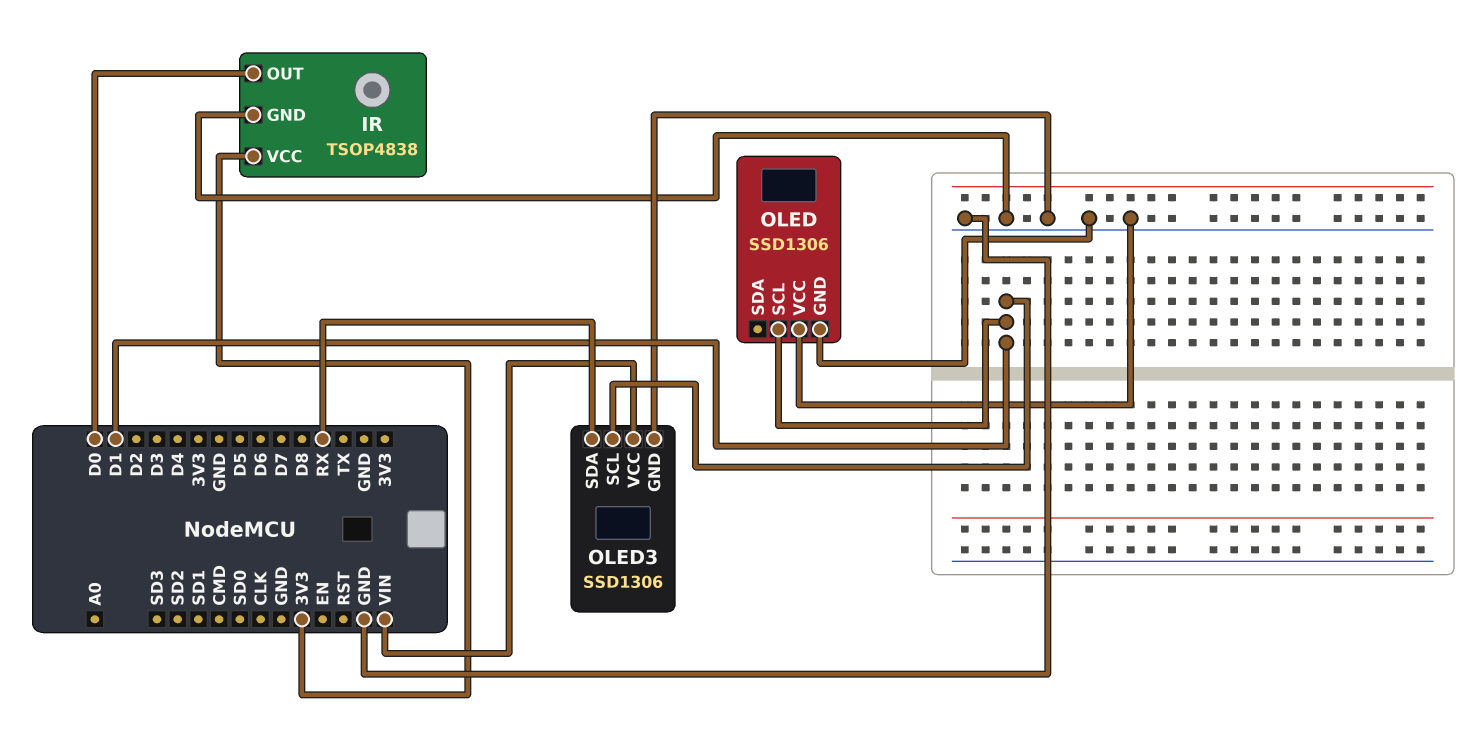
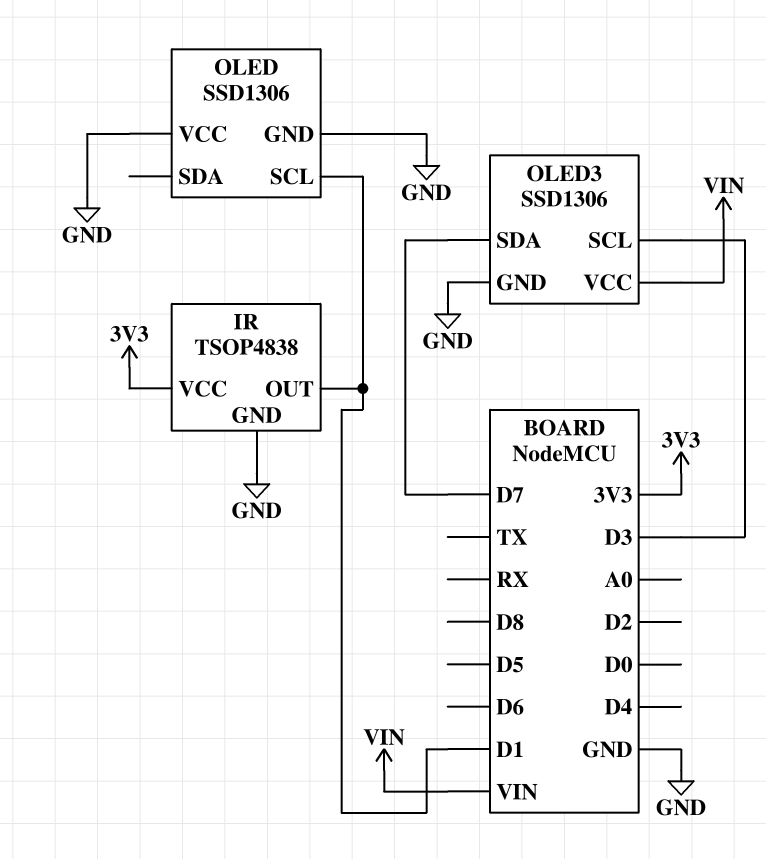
IR pin OUT: D0 -> D1
OLED3 pin SCL: D1 -> D3
OLED3 pin SDA: RX -> D7

